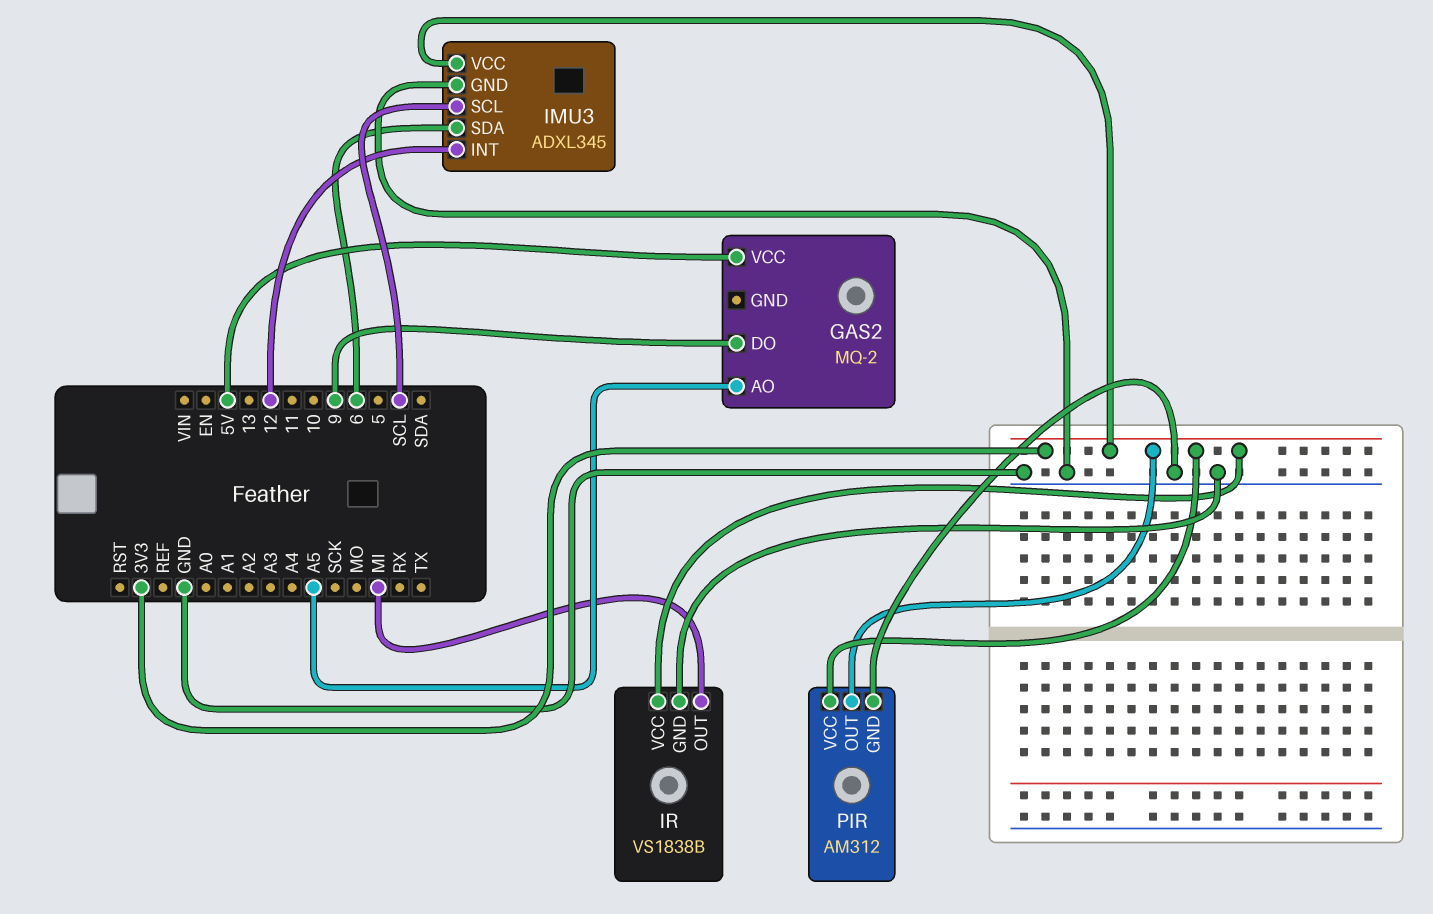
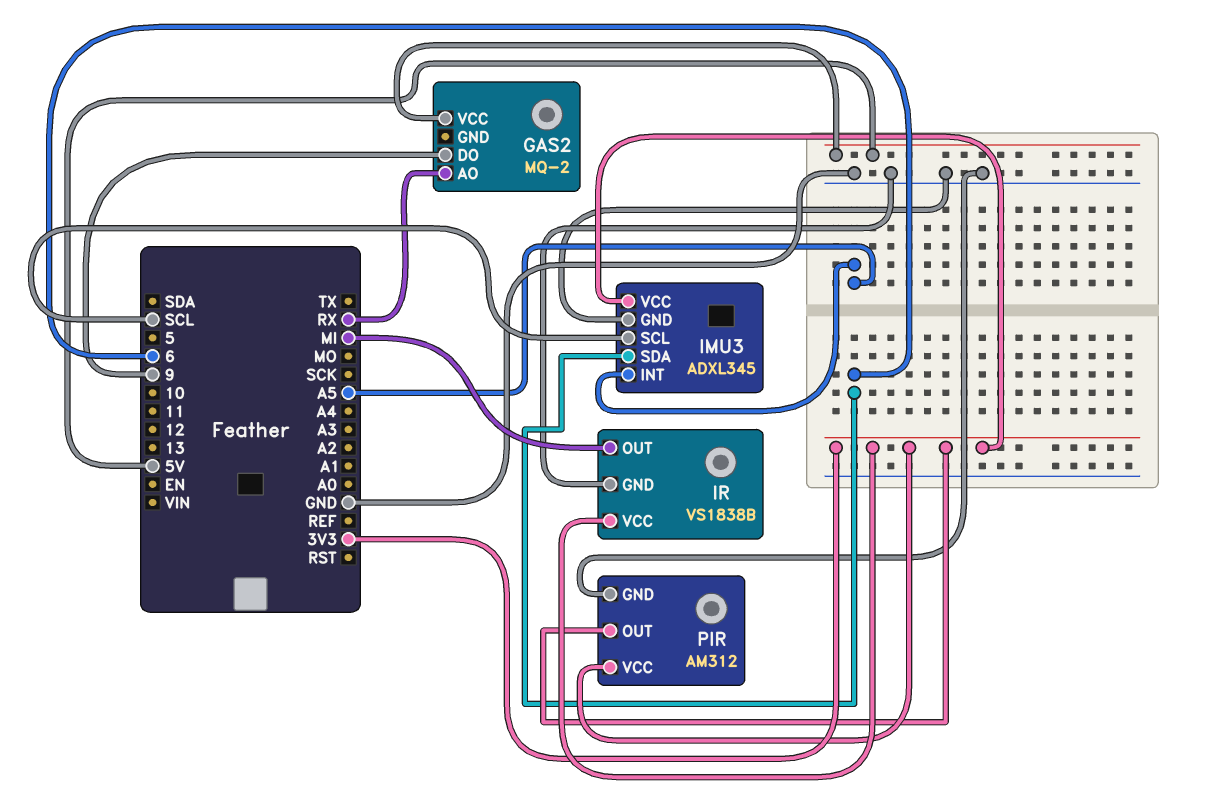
GAS2 pin AO: A5 -> RX
IMU3 pin INT: 12 -> A5

